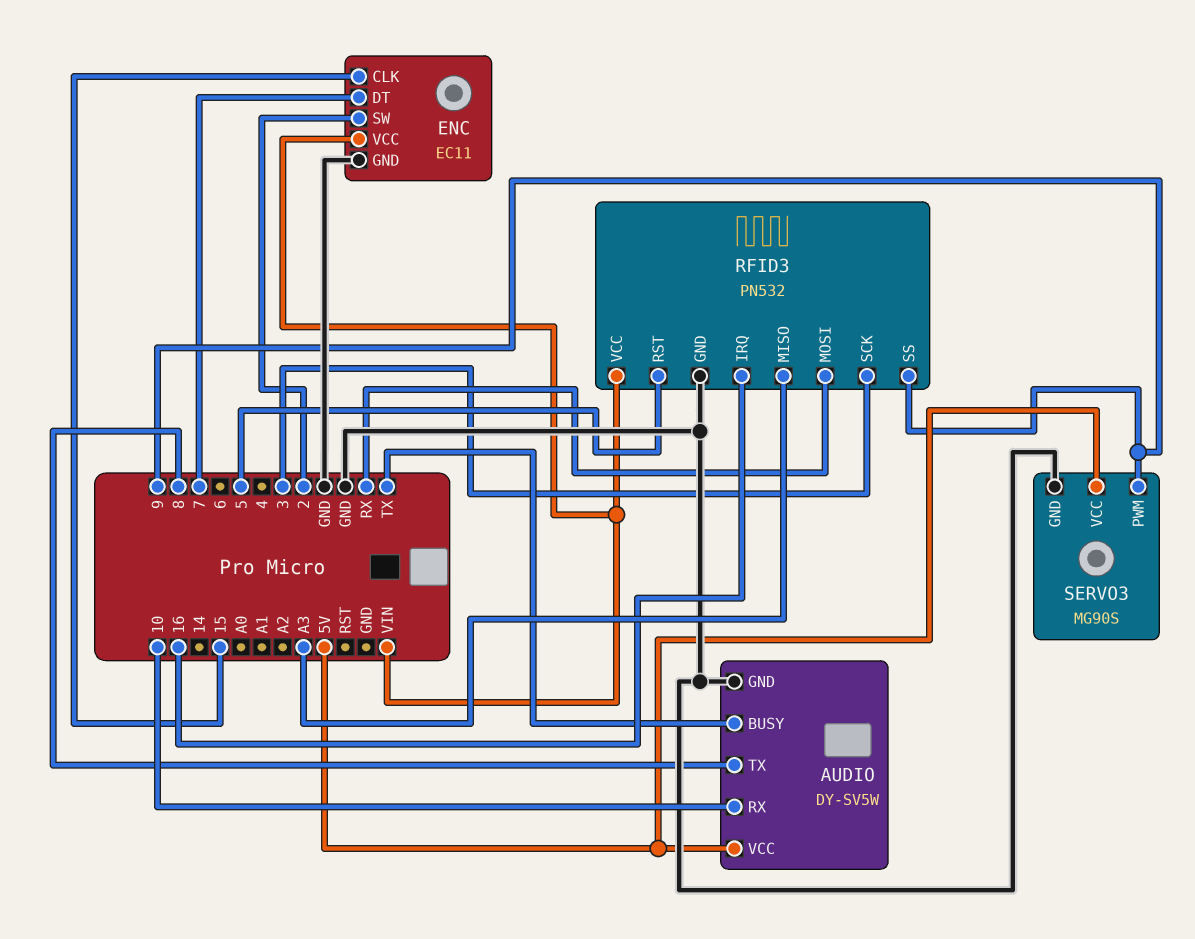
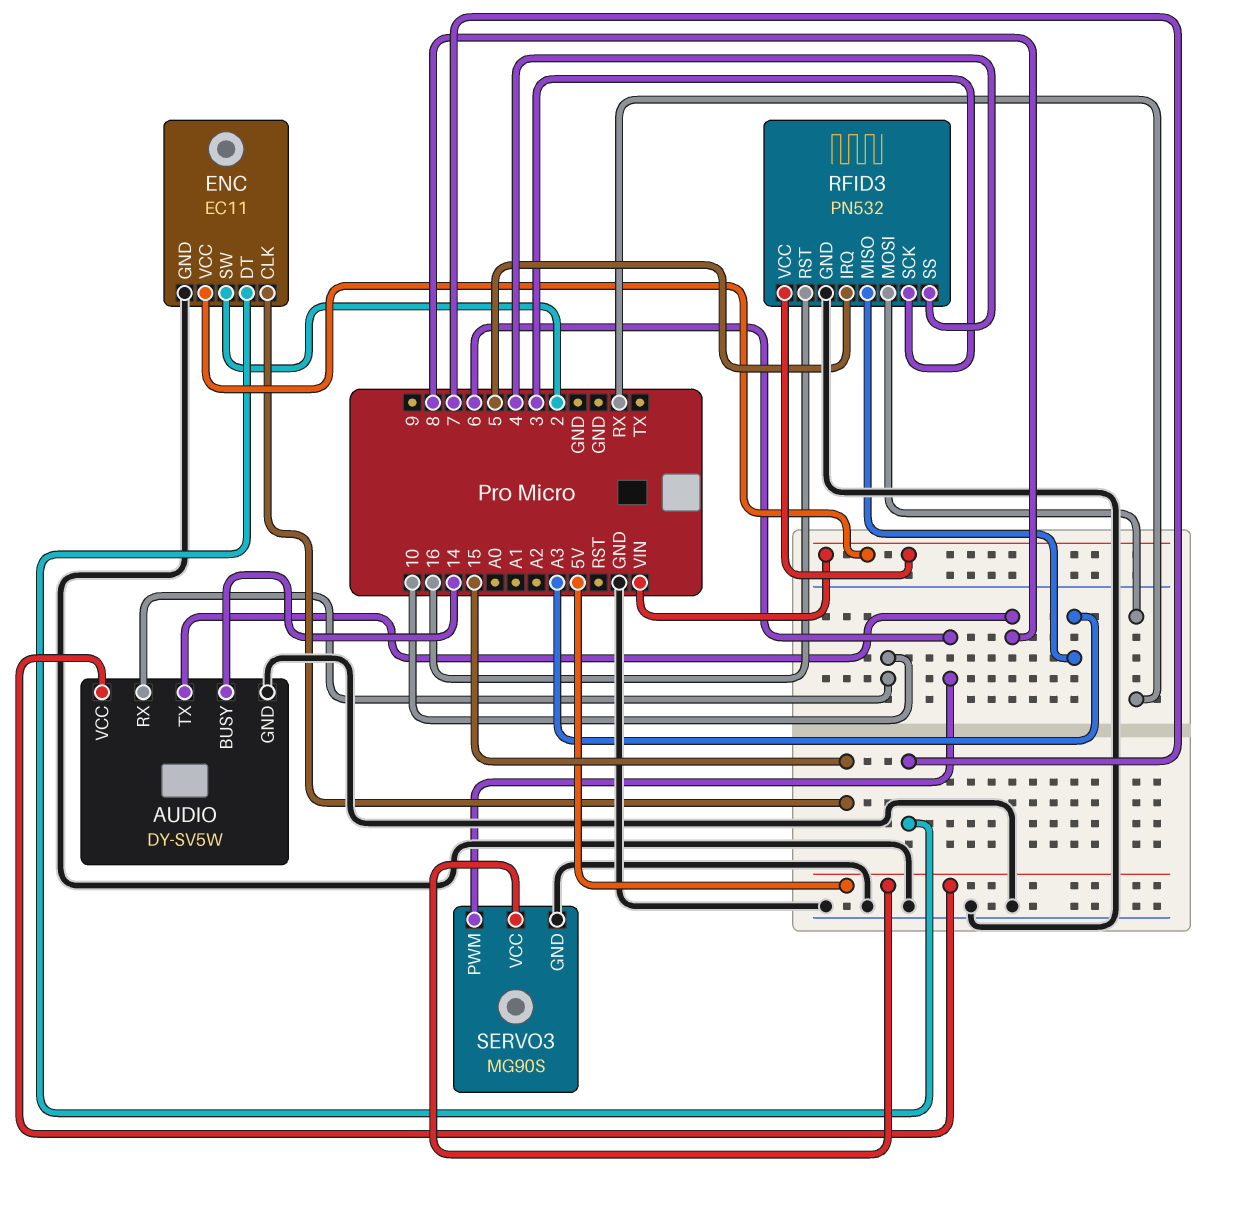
AUDIO pin BUSY: TX -> 14
RFID3 pin IRQ: 16 -> 5
RFID3 pin RST: 5 -> 16
RFID3 pin SS: 9 -> 4
SERVO3 pin PWM: 9 -> 6

